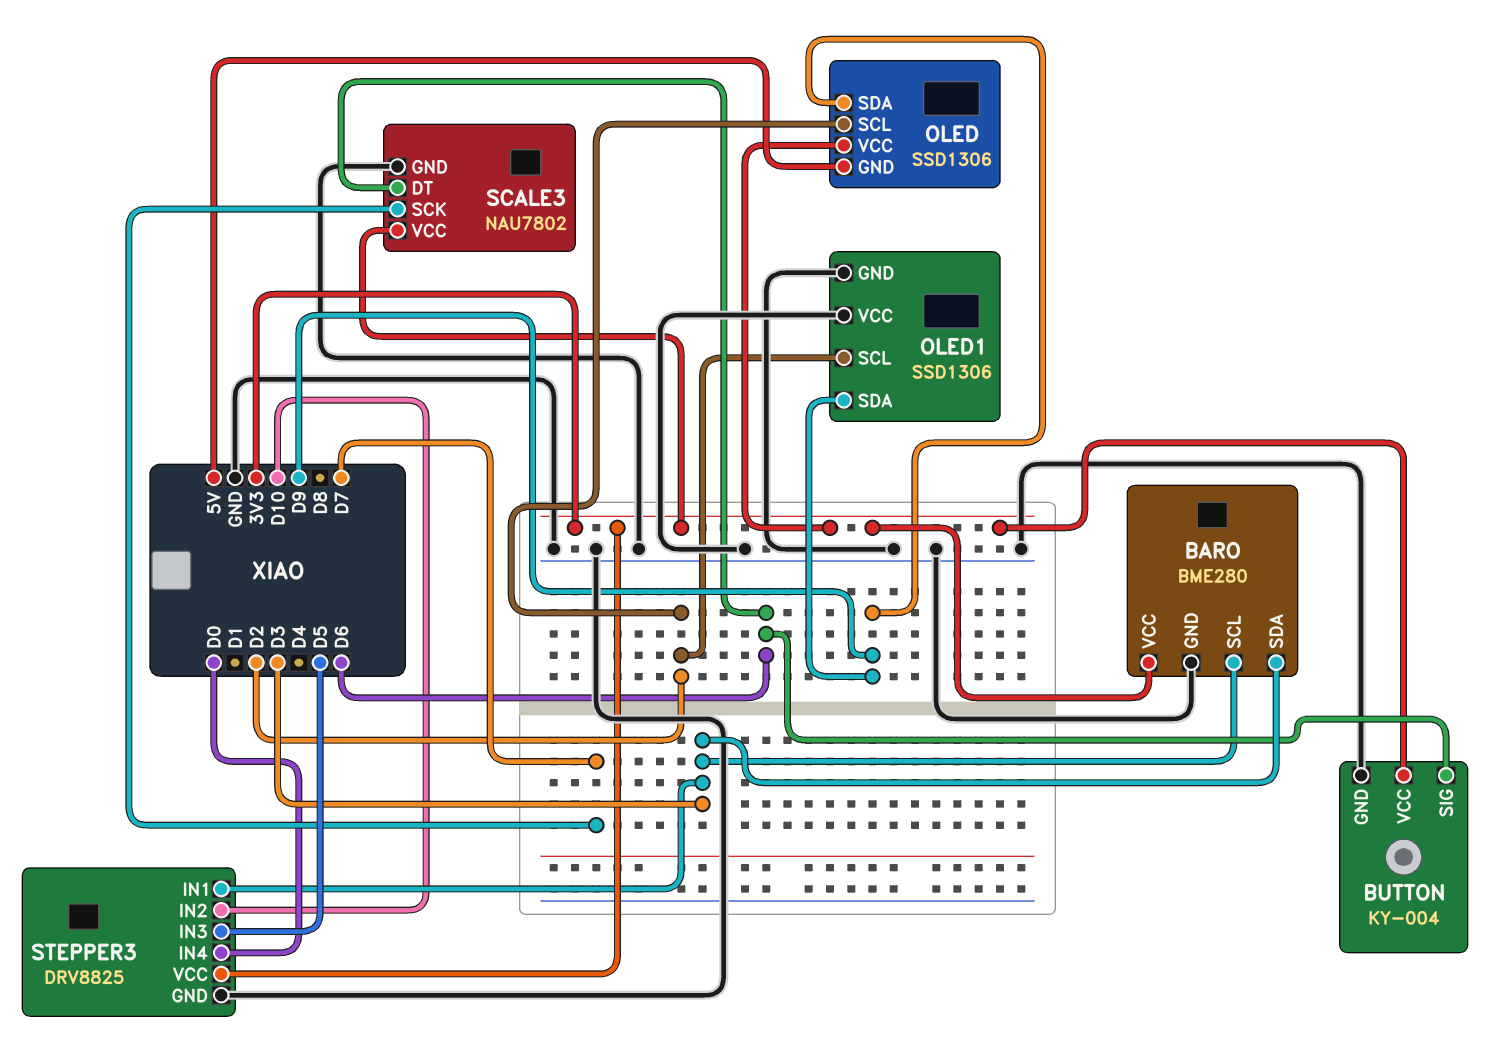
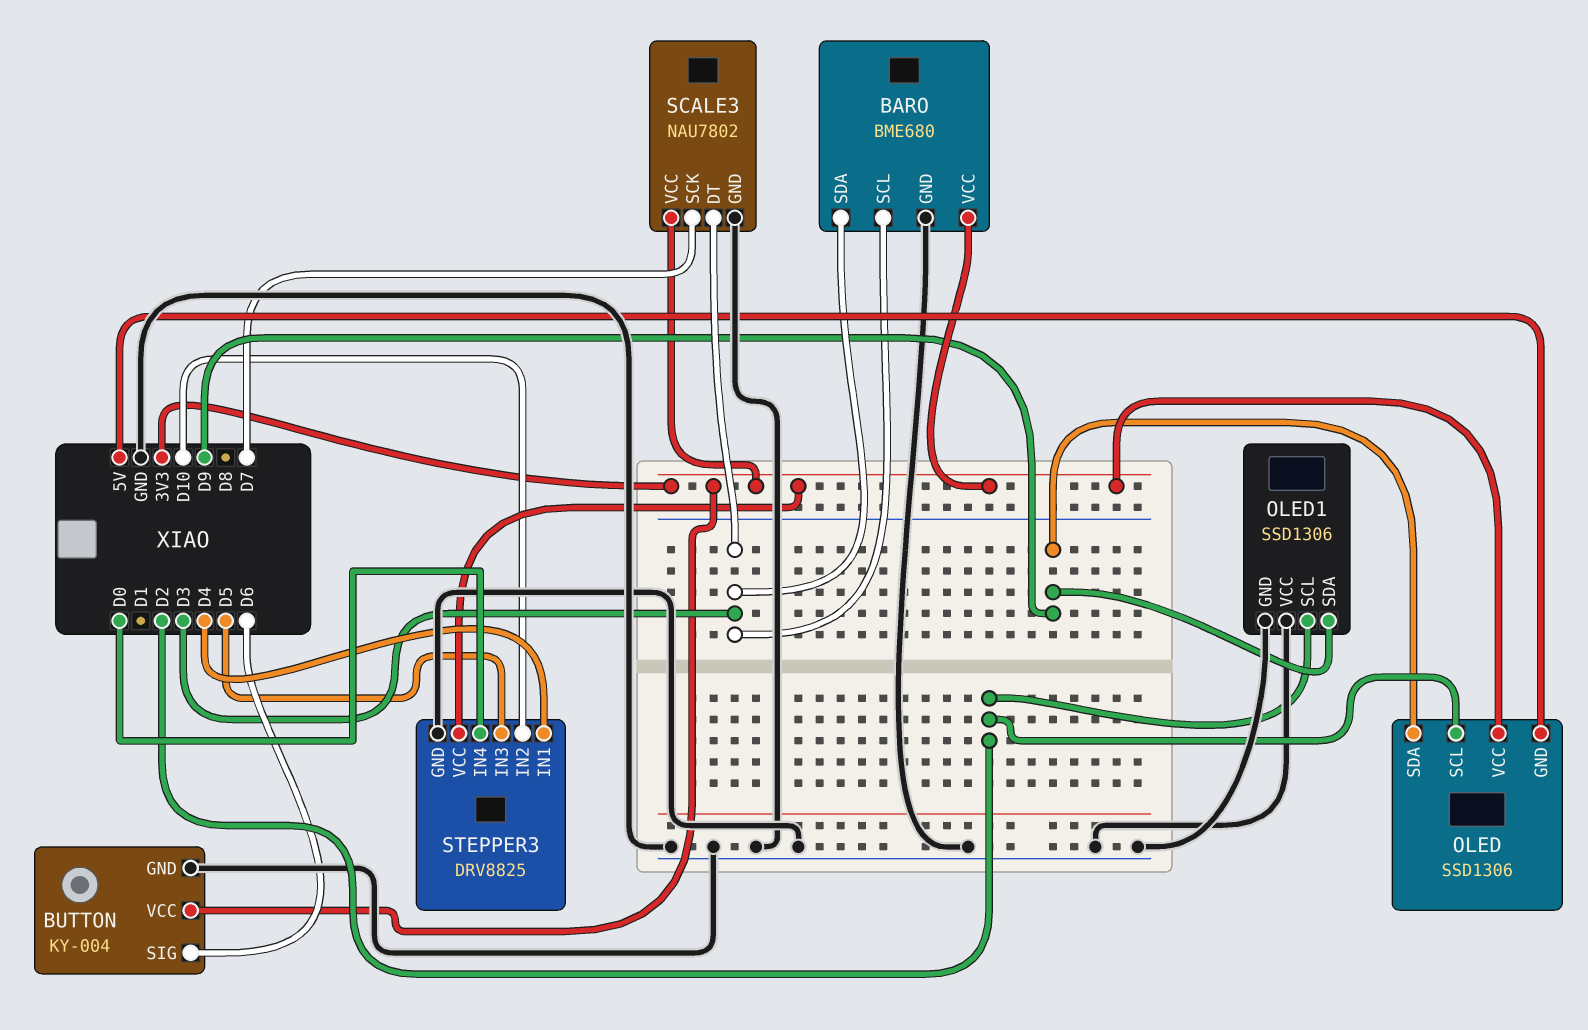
BARO: BME280 -> BME680
SCALE3 pin DT: D6 -> D3
STEPPER3 pin IN1: D3 -> D4

